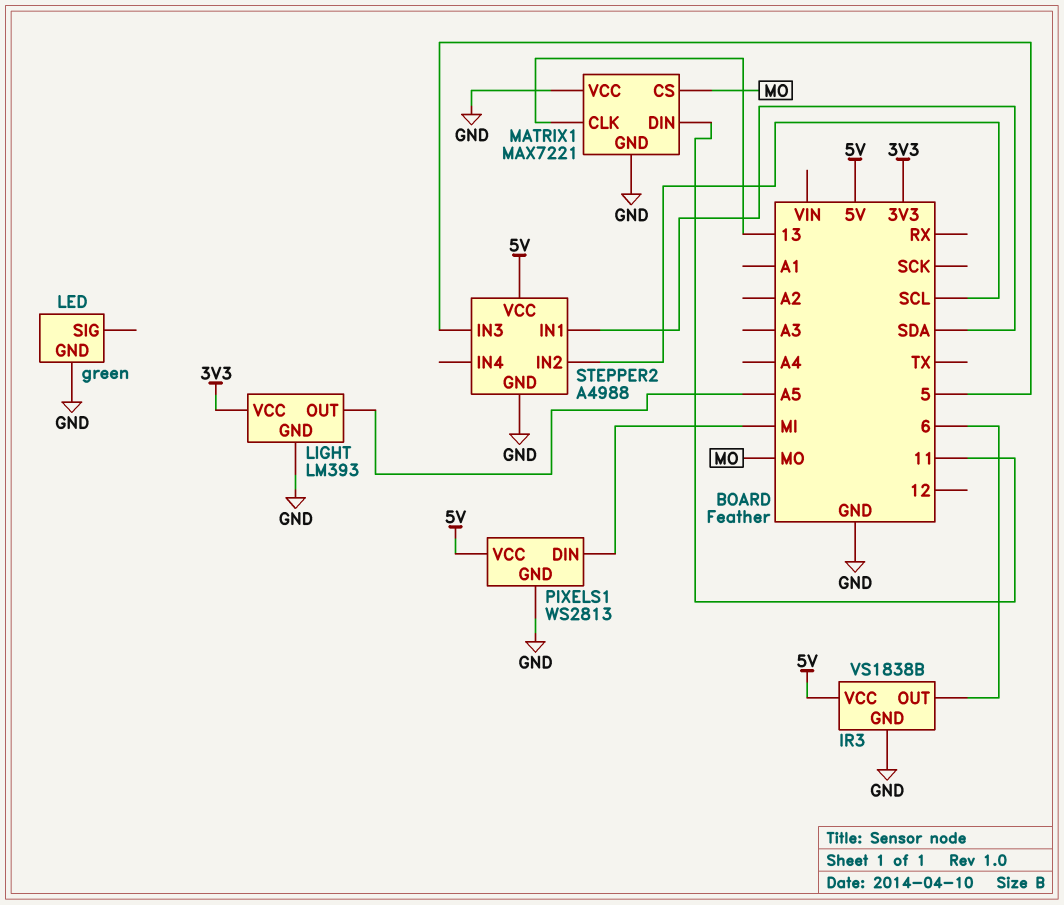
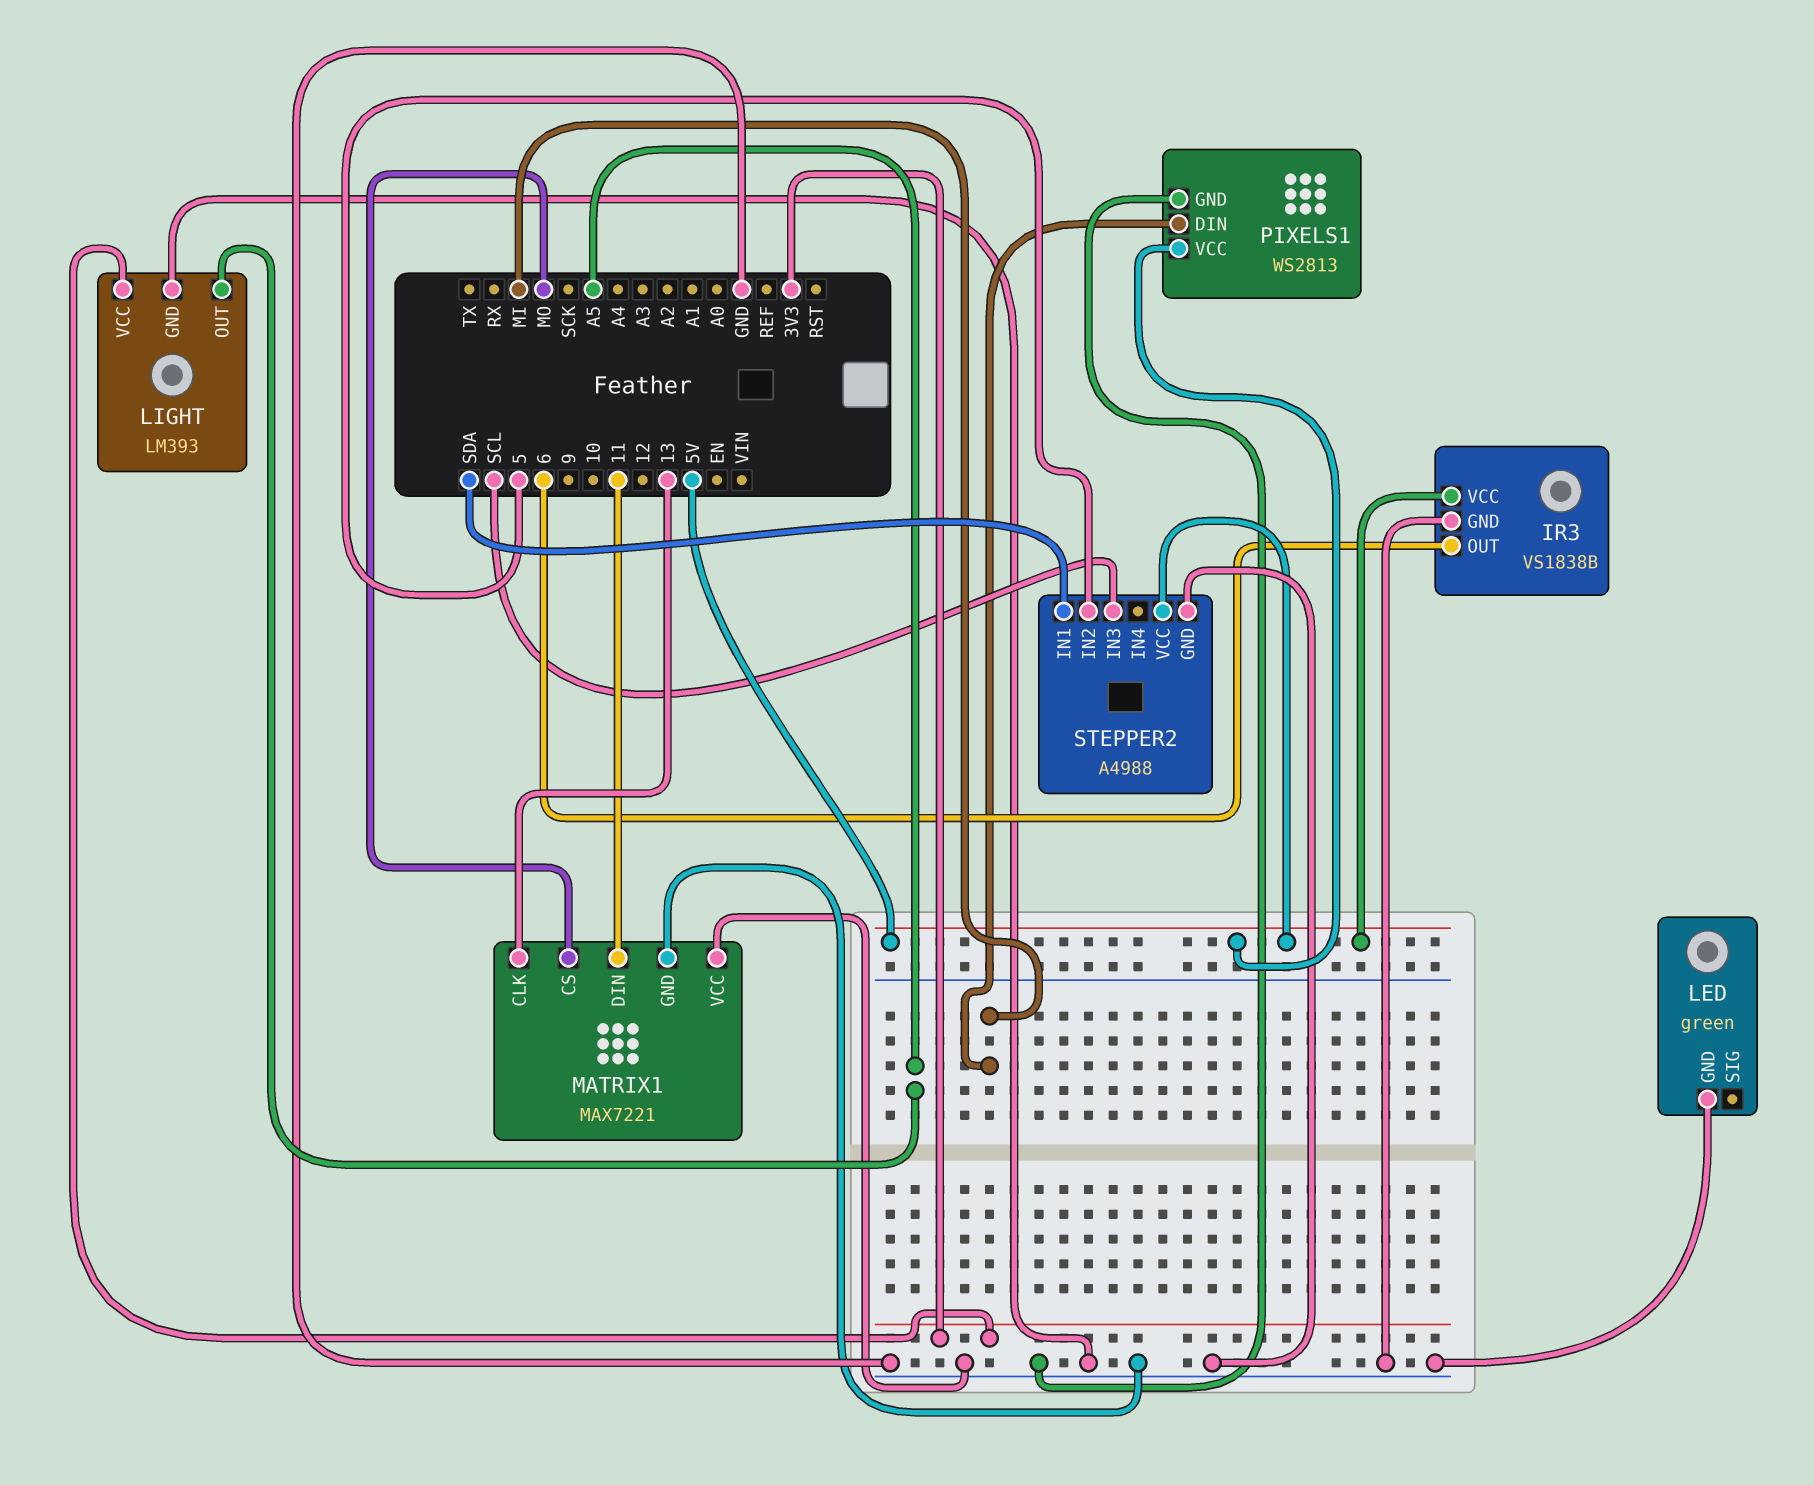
STEPPER2 pin IN2: SCL -> 5
STEPPER2 pin IN3: 5 -> SCL

